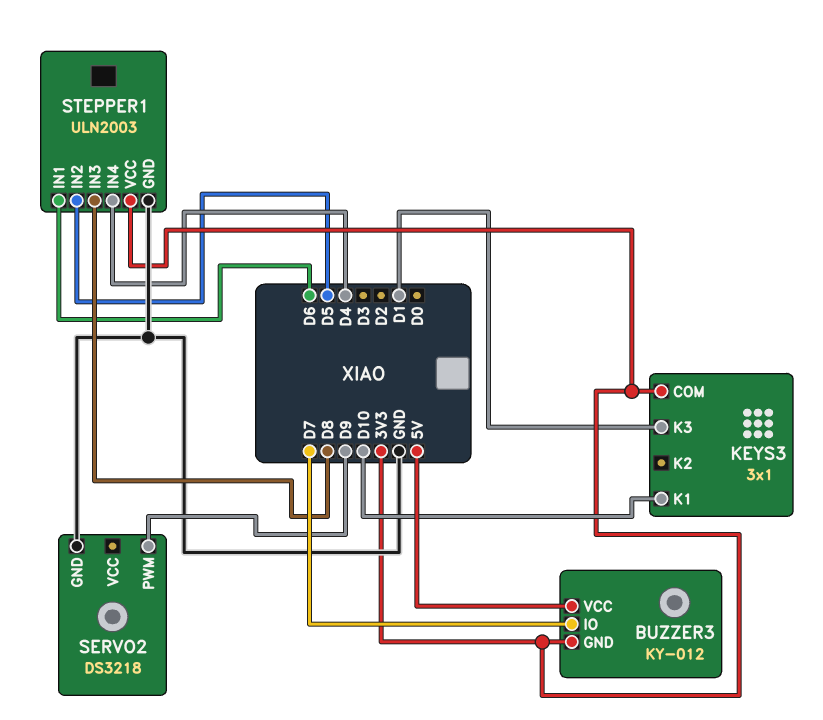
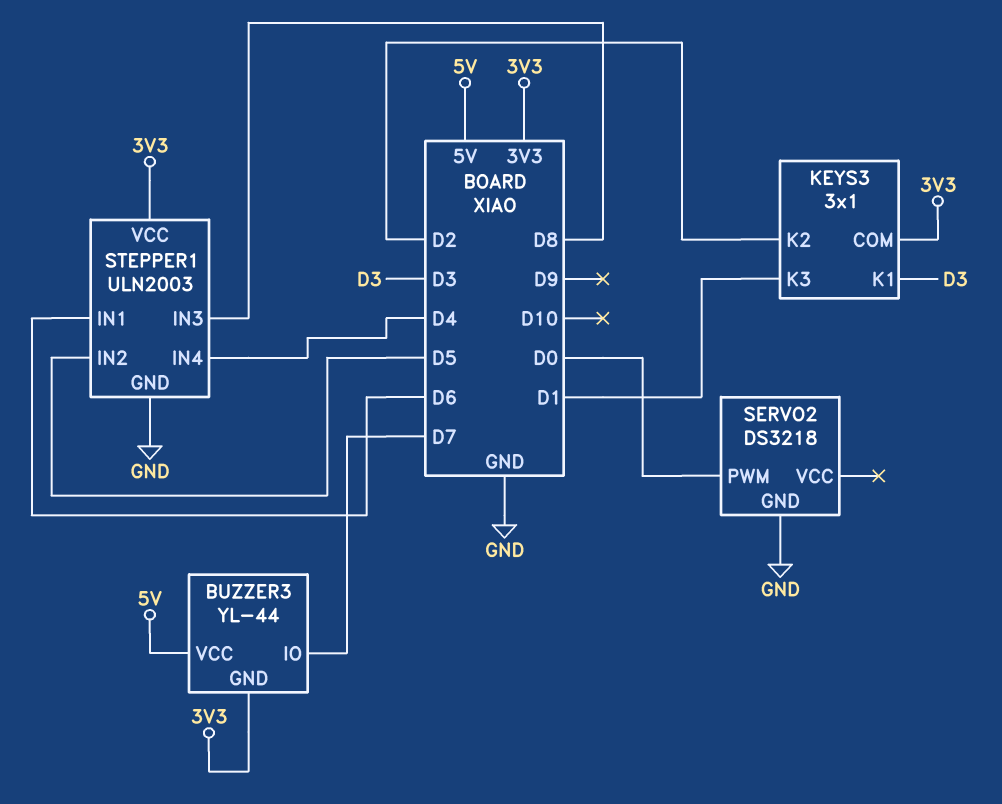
BUZZER3: KY-012 -> YL-44
KEYS3 pin K1: D10 -> D3
KEYS3 pin K2: none -> D2
SERVO2 pin PWM: D9 -> D0

